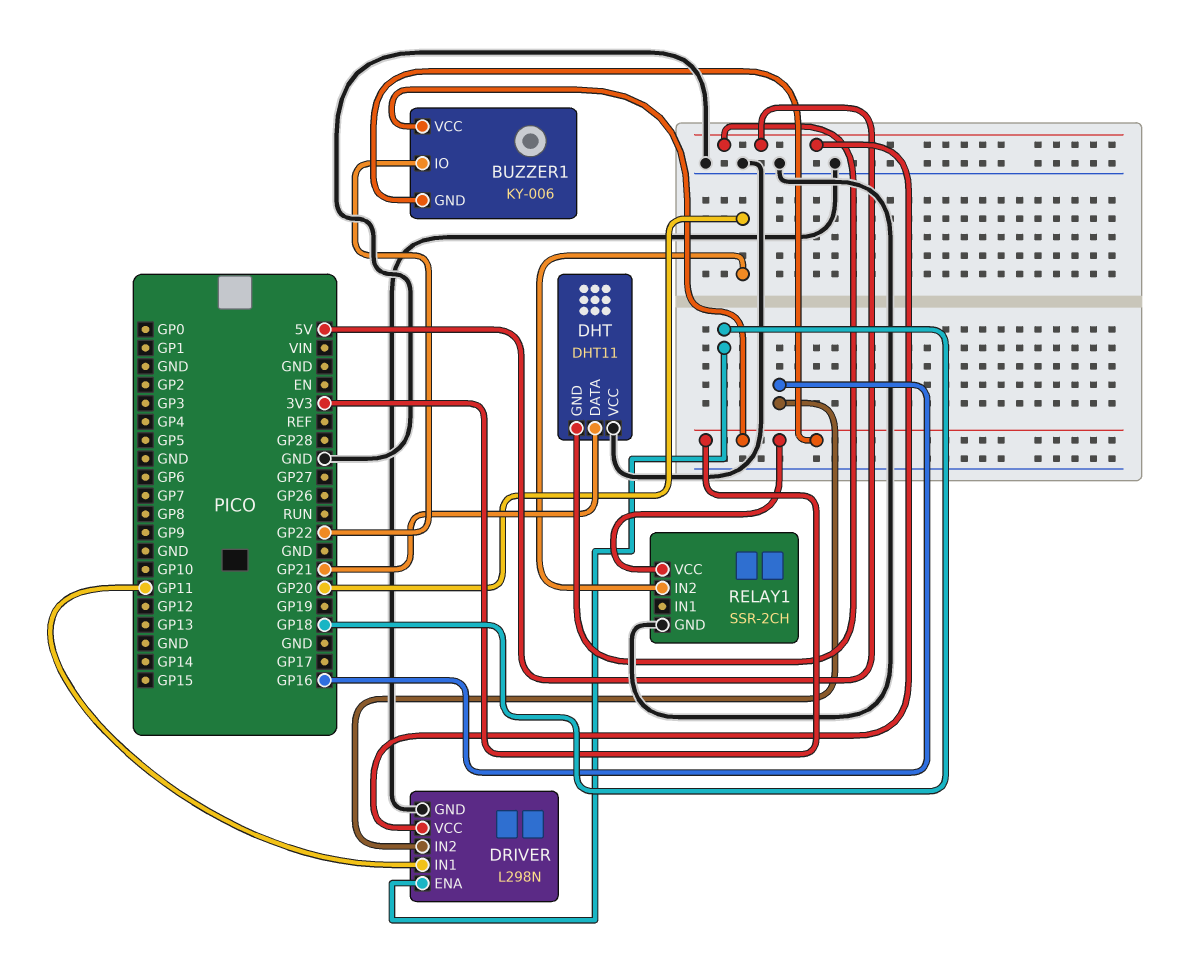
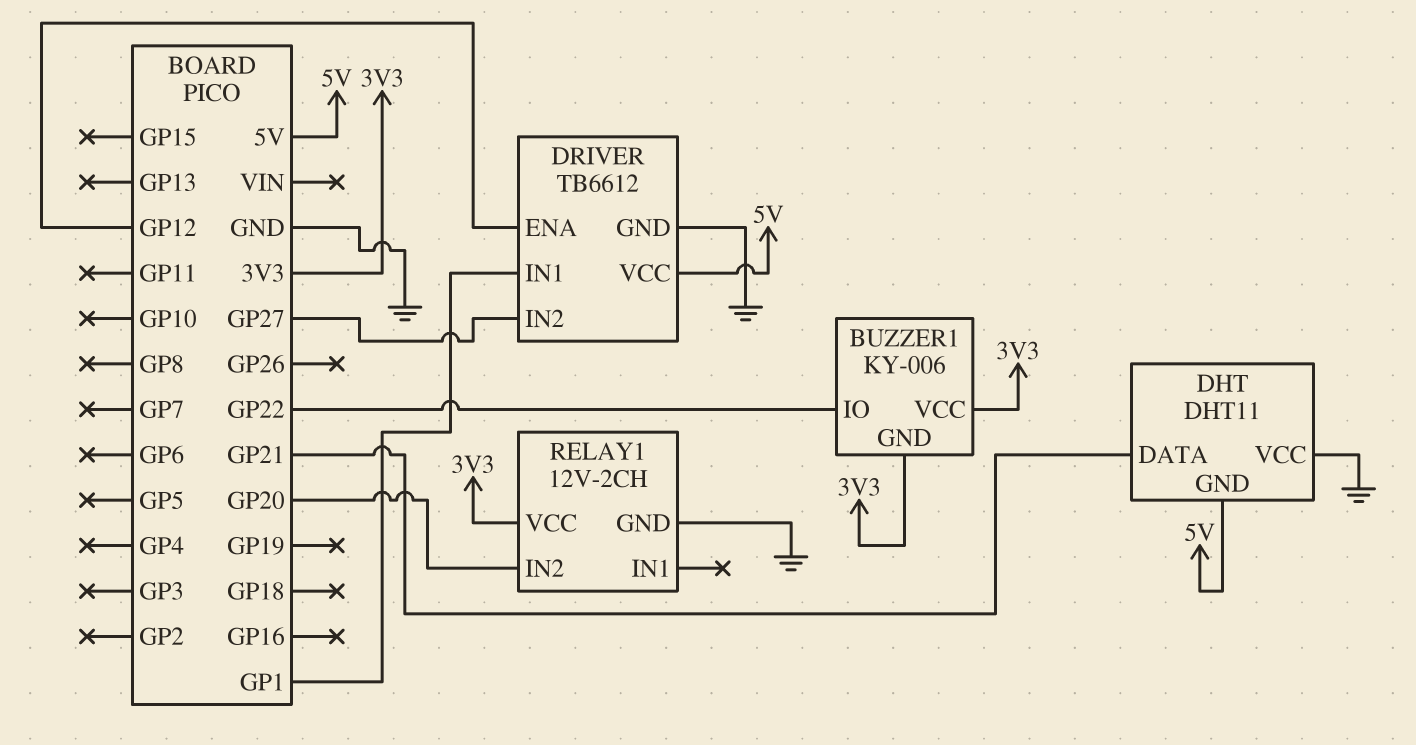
DRIVER: L298N -> TB6612
DRIVER pin ENA: GP18 -> GP12
DRIVER pin IN1: GP11 -> GP1
DRIVER pin IN2: GP16 -> GP27
RELAY1: SSR-2CH -> 12V-2CH

